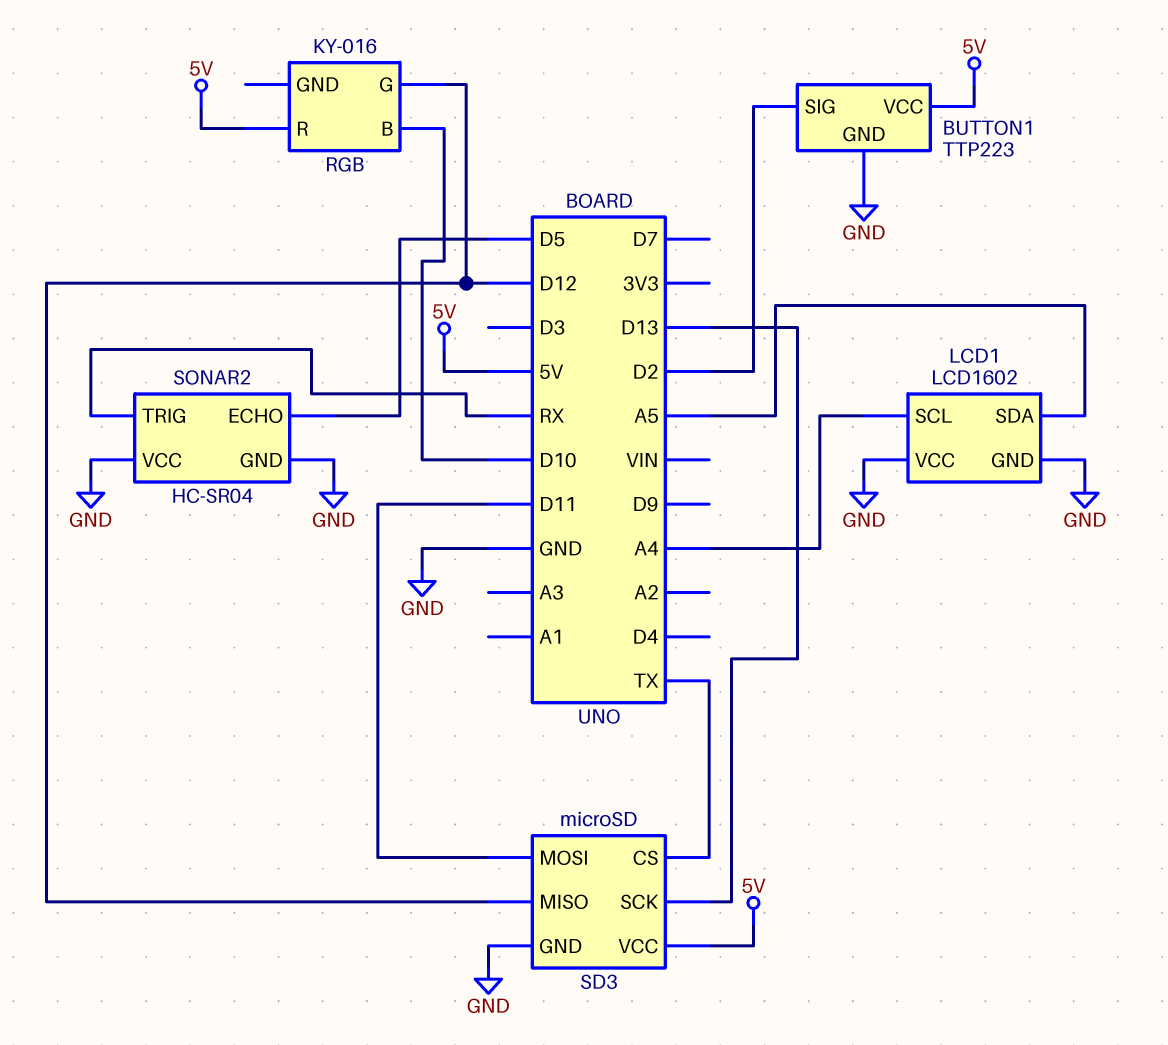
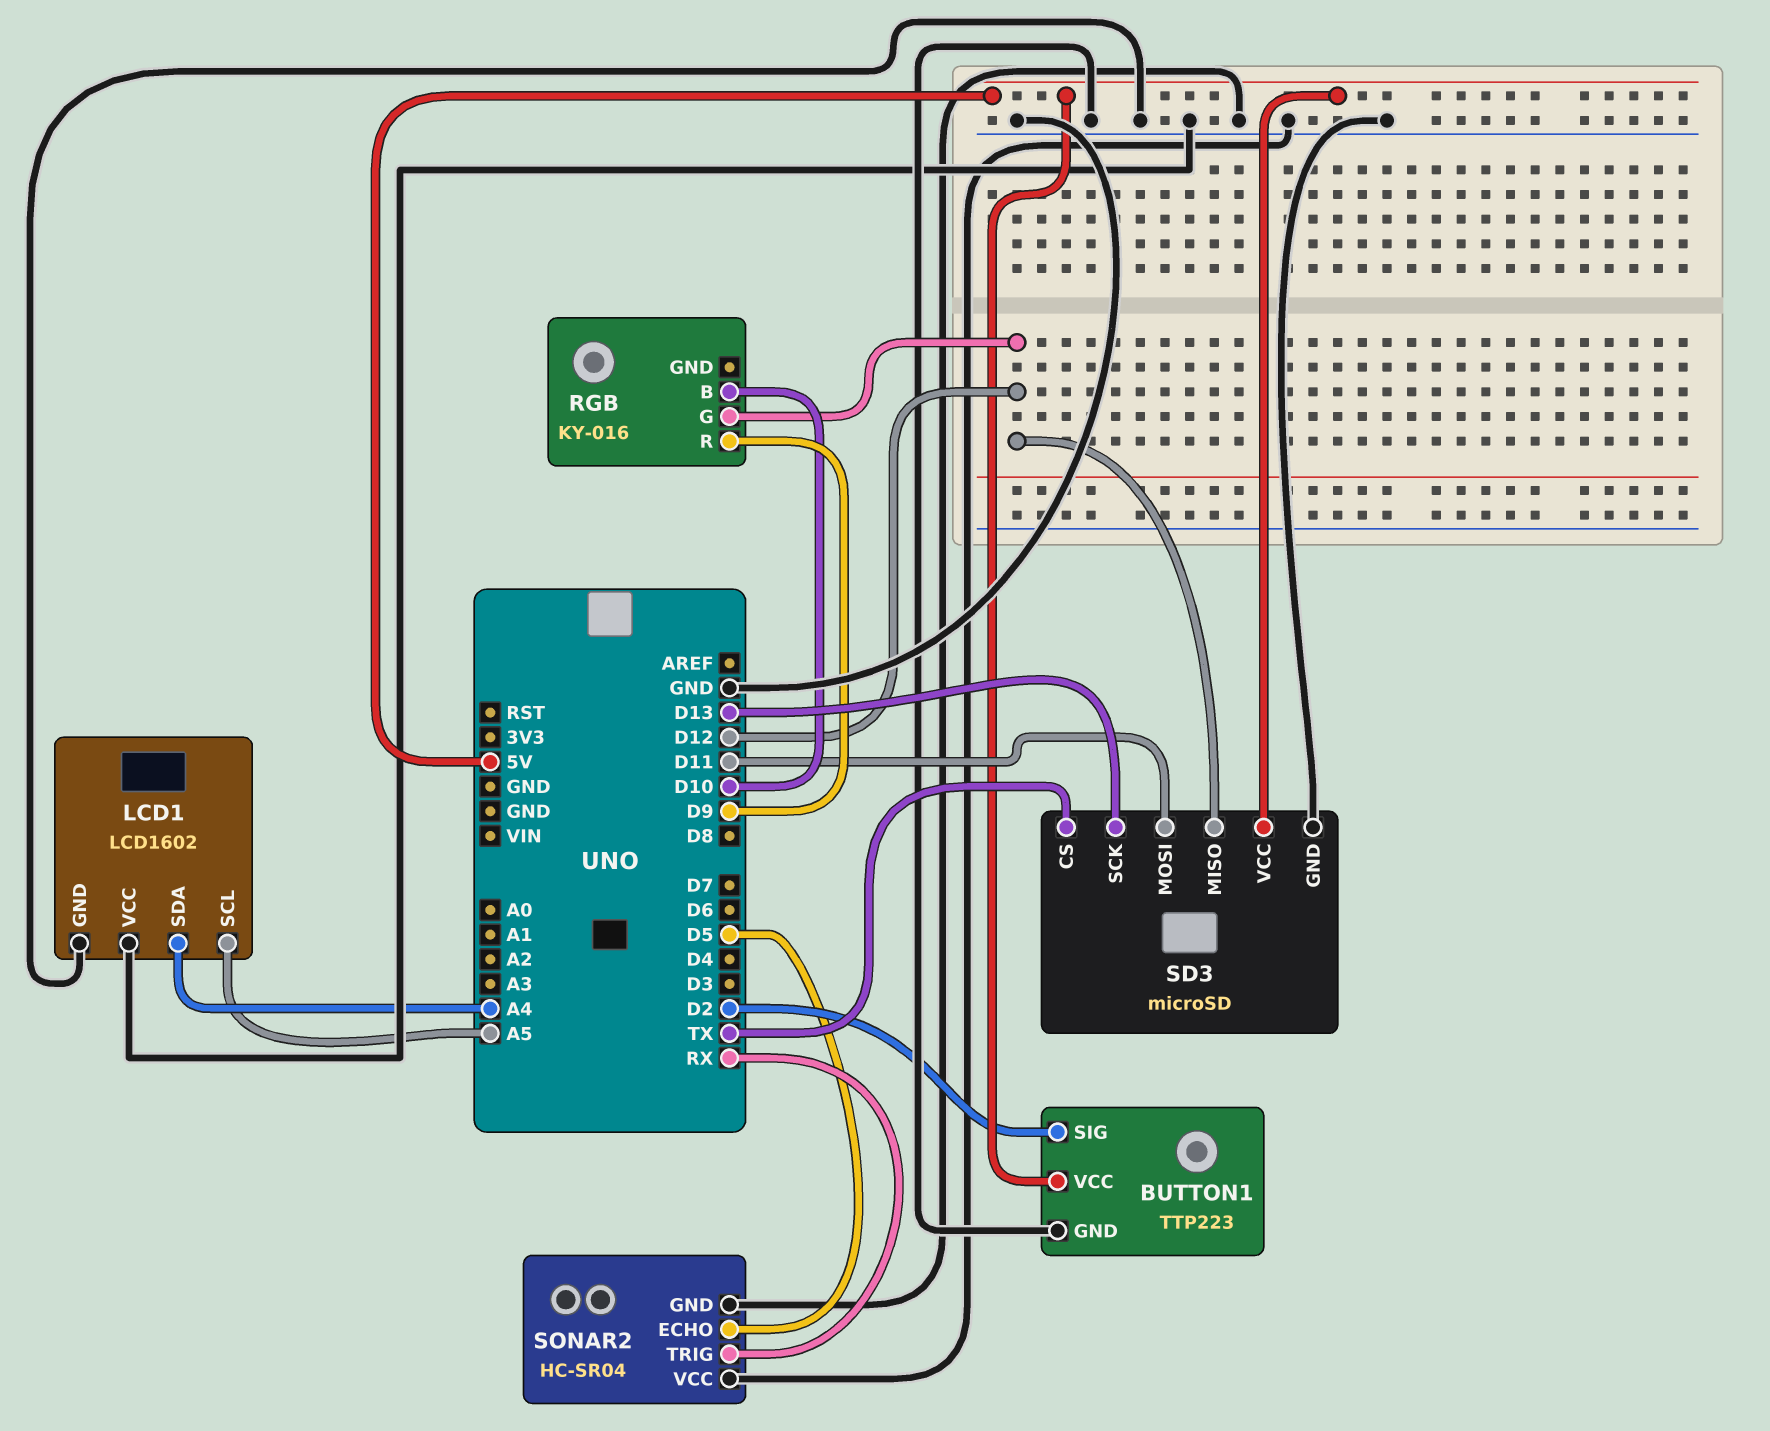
LCD1 pin SCL: A4 -> A5
LCD1 pin SDA: A5 -> A4
RGB pin R: 5V -> D9

